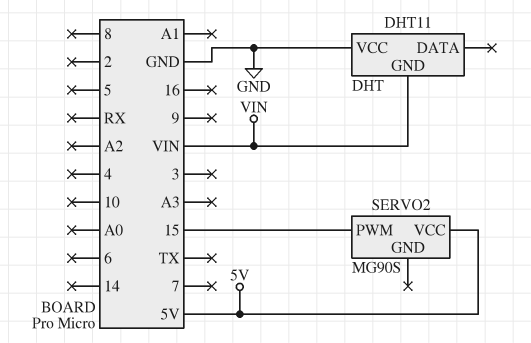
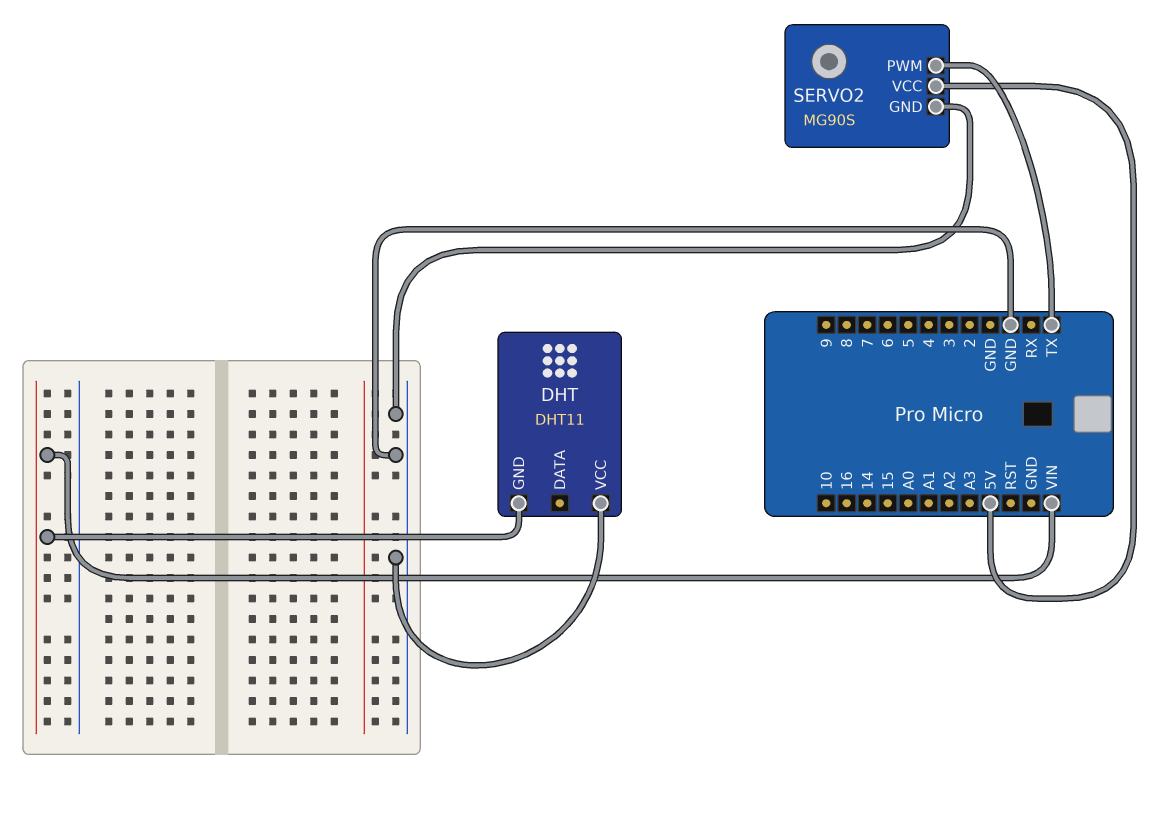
SERVO2 pin GND: none -> GND
SERVO2 pin PWM: 15 -> TX

